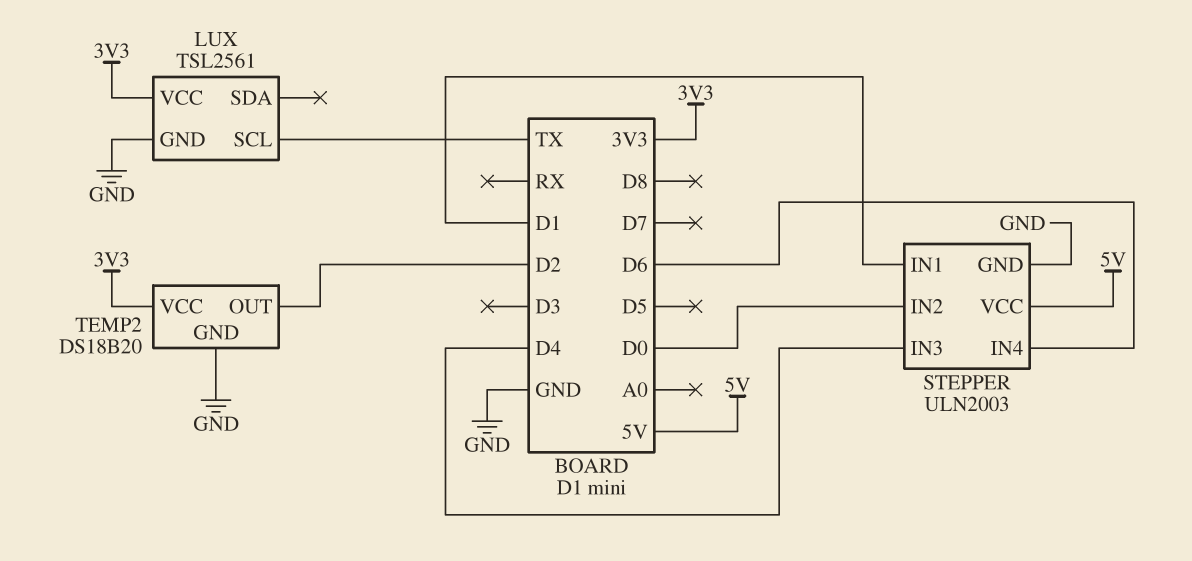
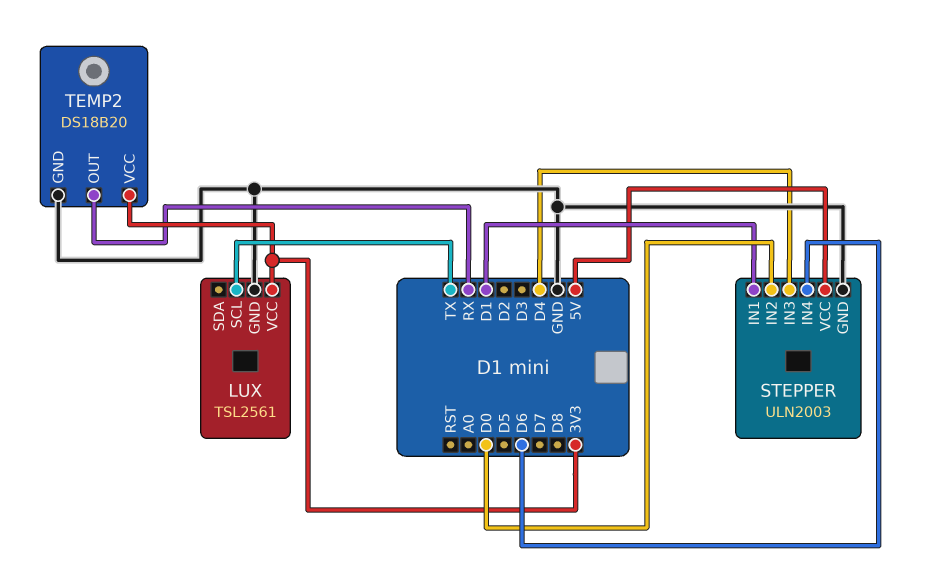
TEMP2 pin OUT: D2 -> RX

